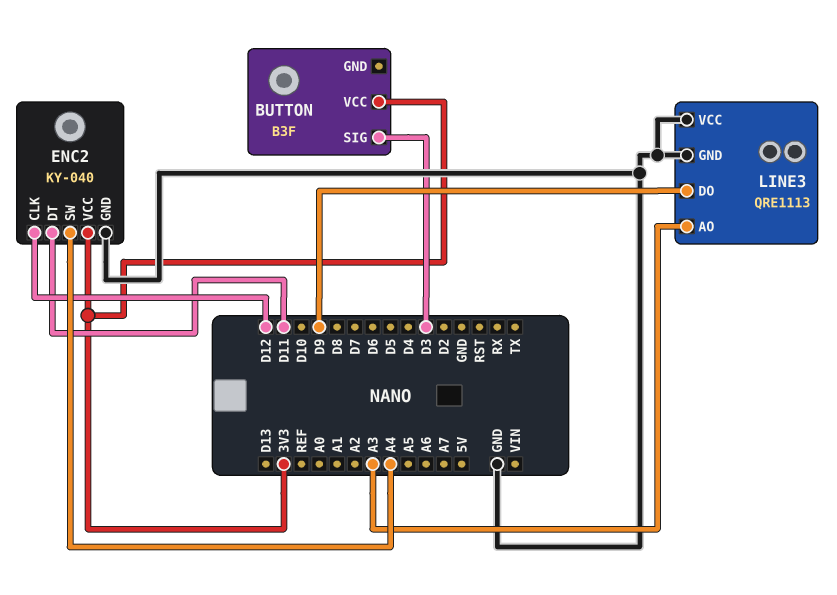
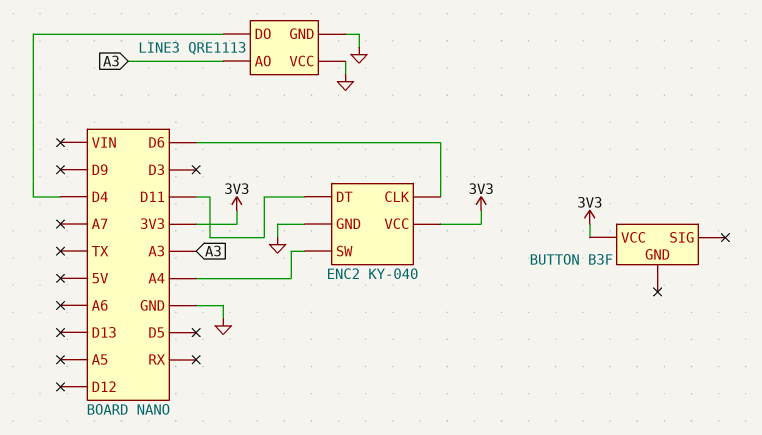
BUTTON pin SIG: D3 -> none
ENC2 pin CLK: D12 -> D6
LINE3 pin DO: D9 -> D4

